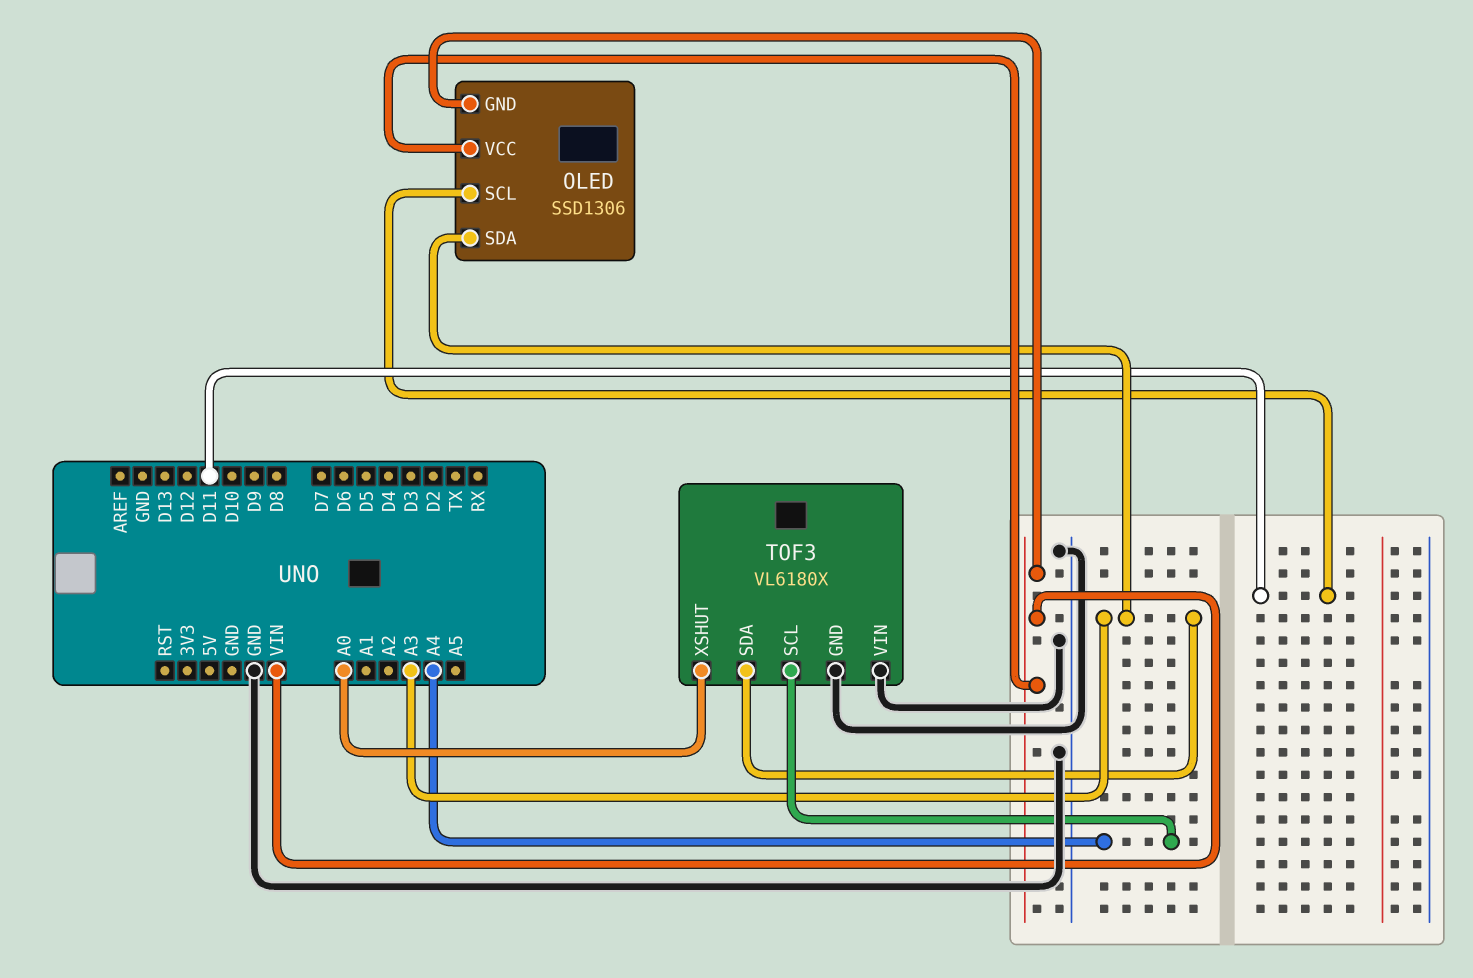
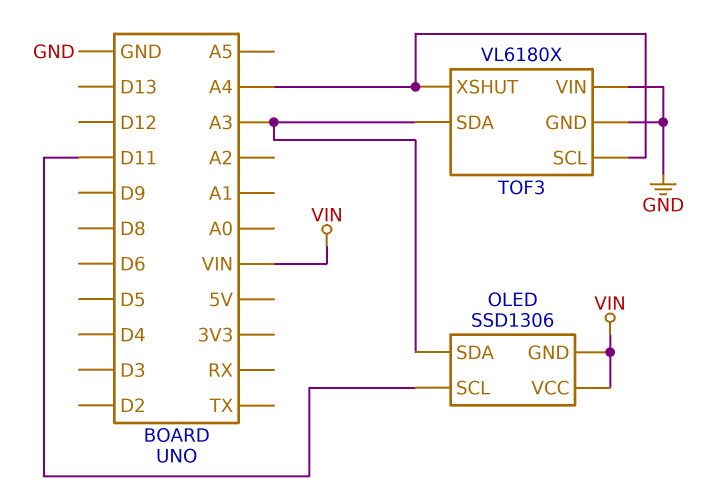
TOF3 pin XSHUT: A0 -> A4

